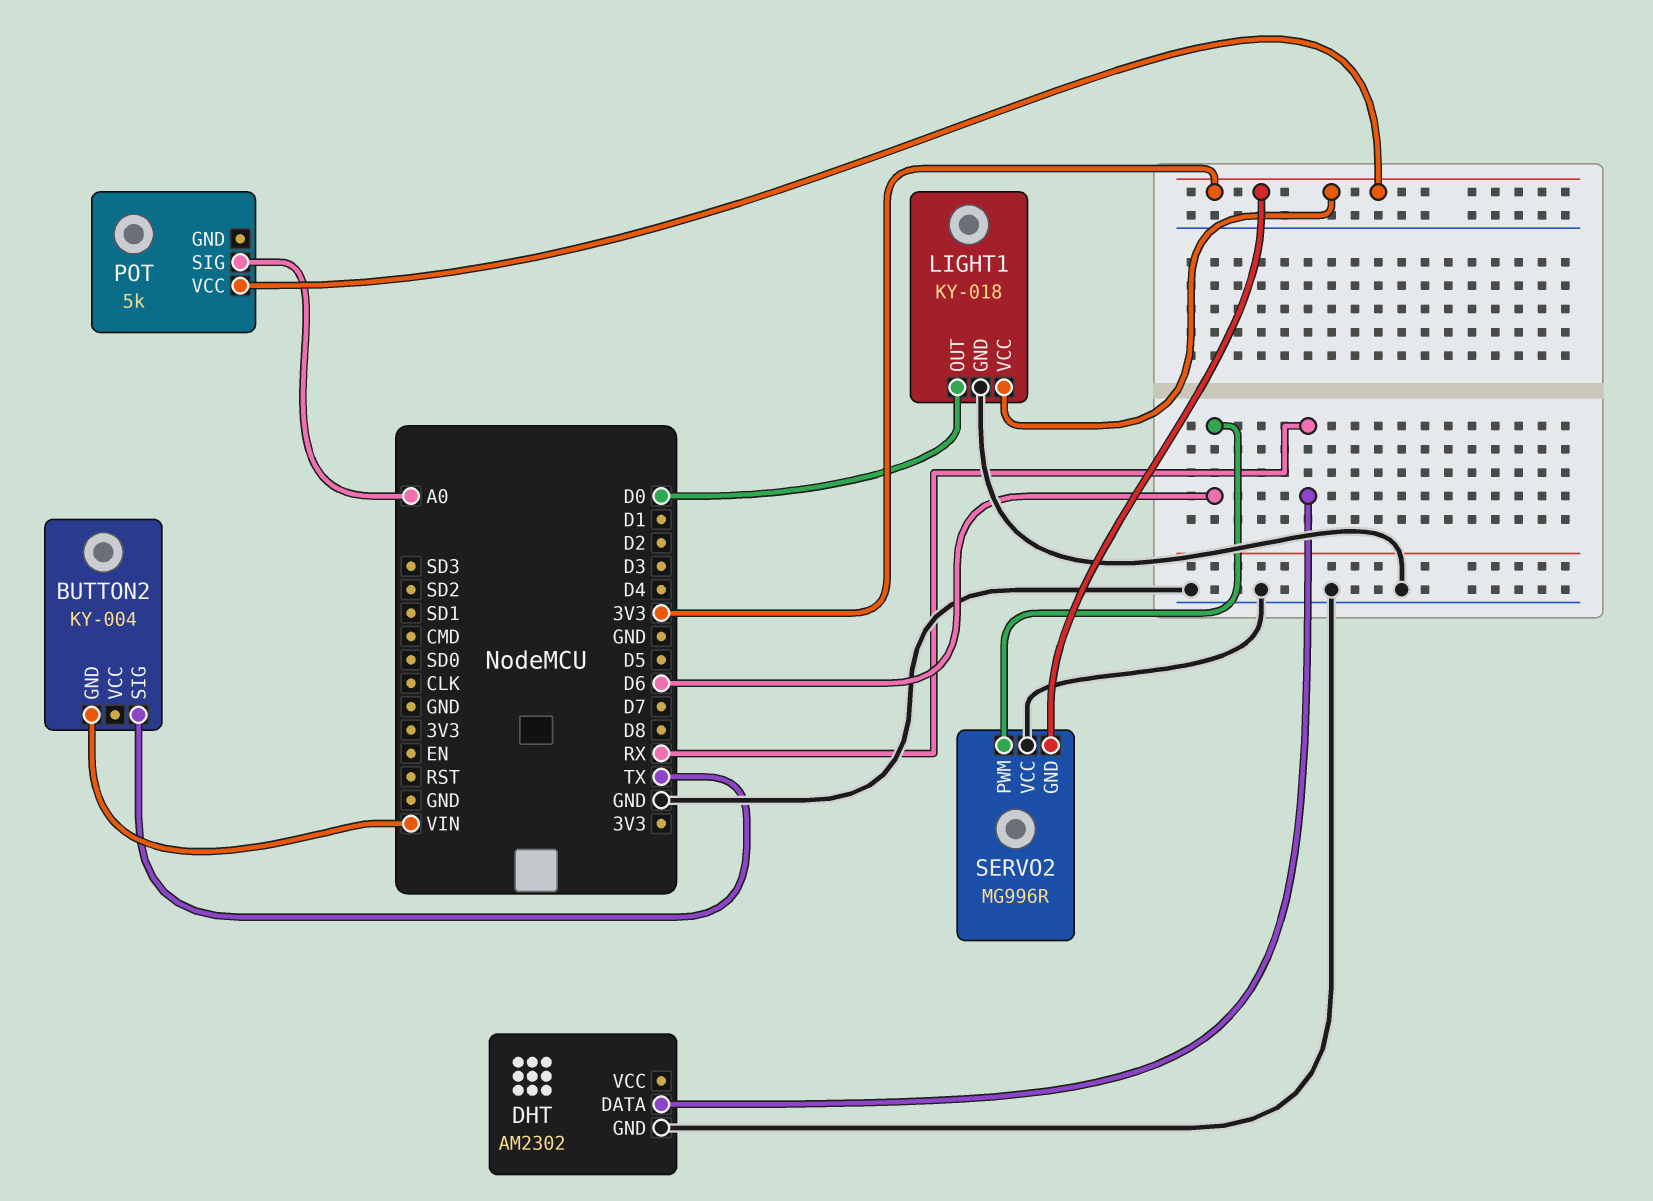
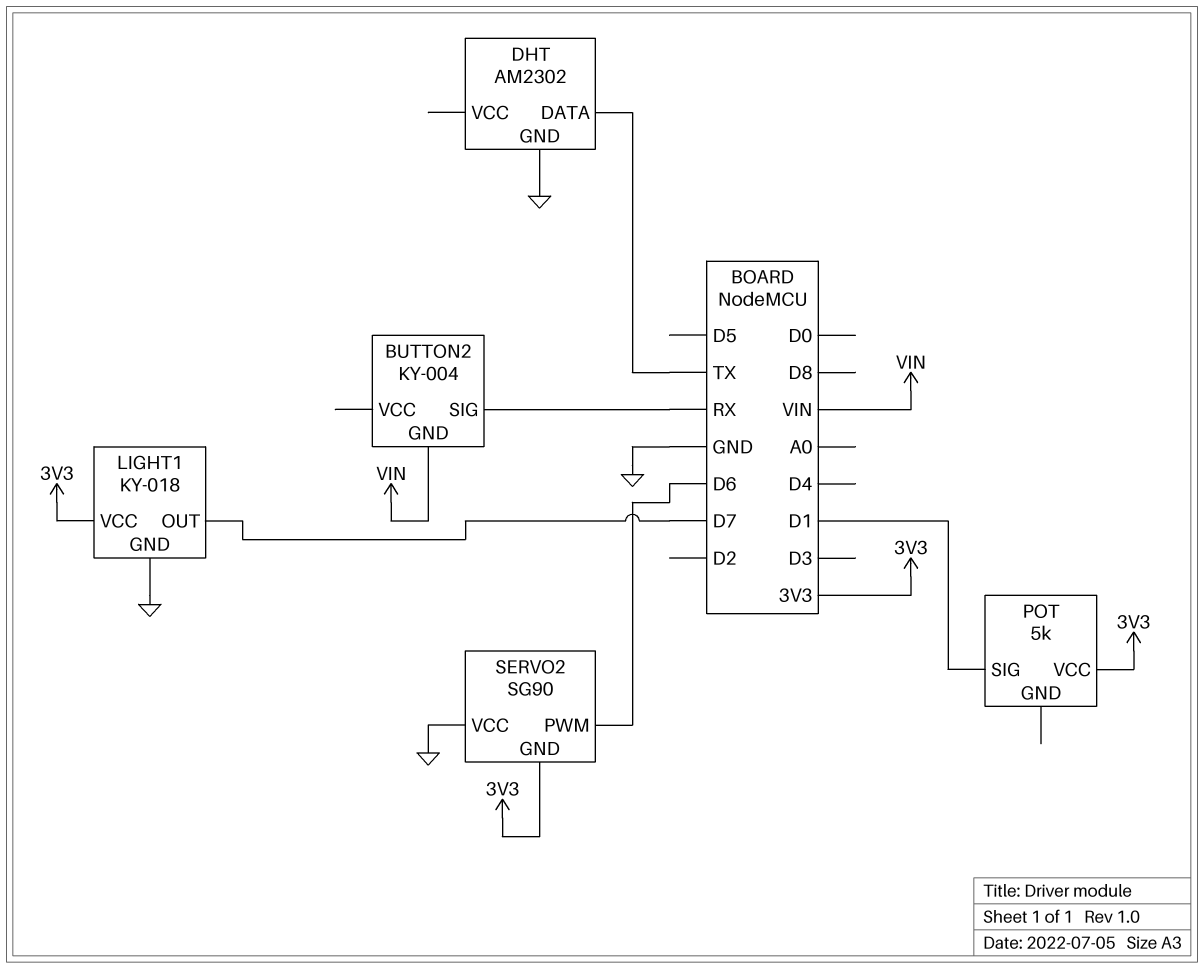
BUTTON2 pin SIG: TX -> RX
DHT pin DATA: RX -> TX
LIGHT1 pin OUT: D0 -> D7
POT pin SIG: A0 -> D1
SERVO2: MG996R -> SG90

